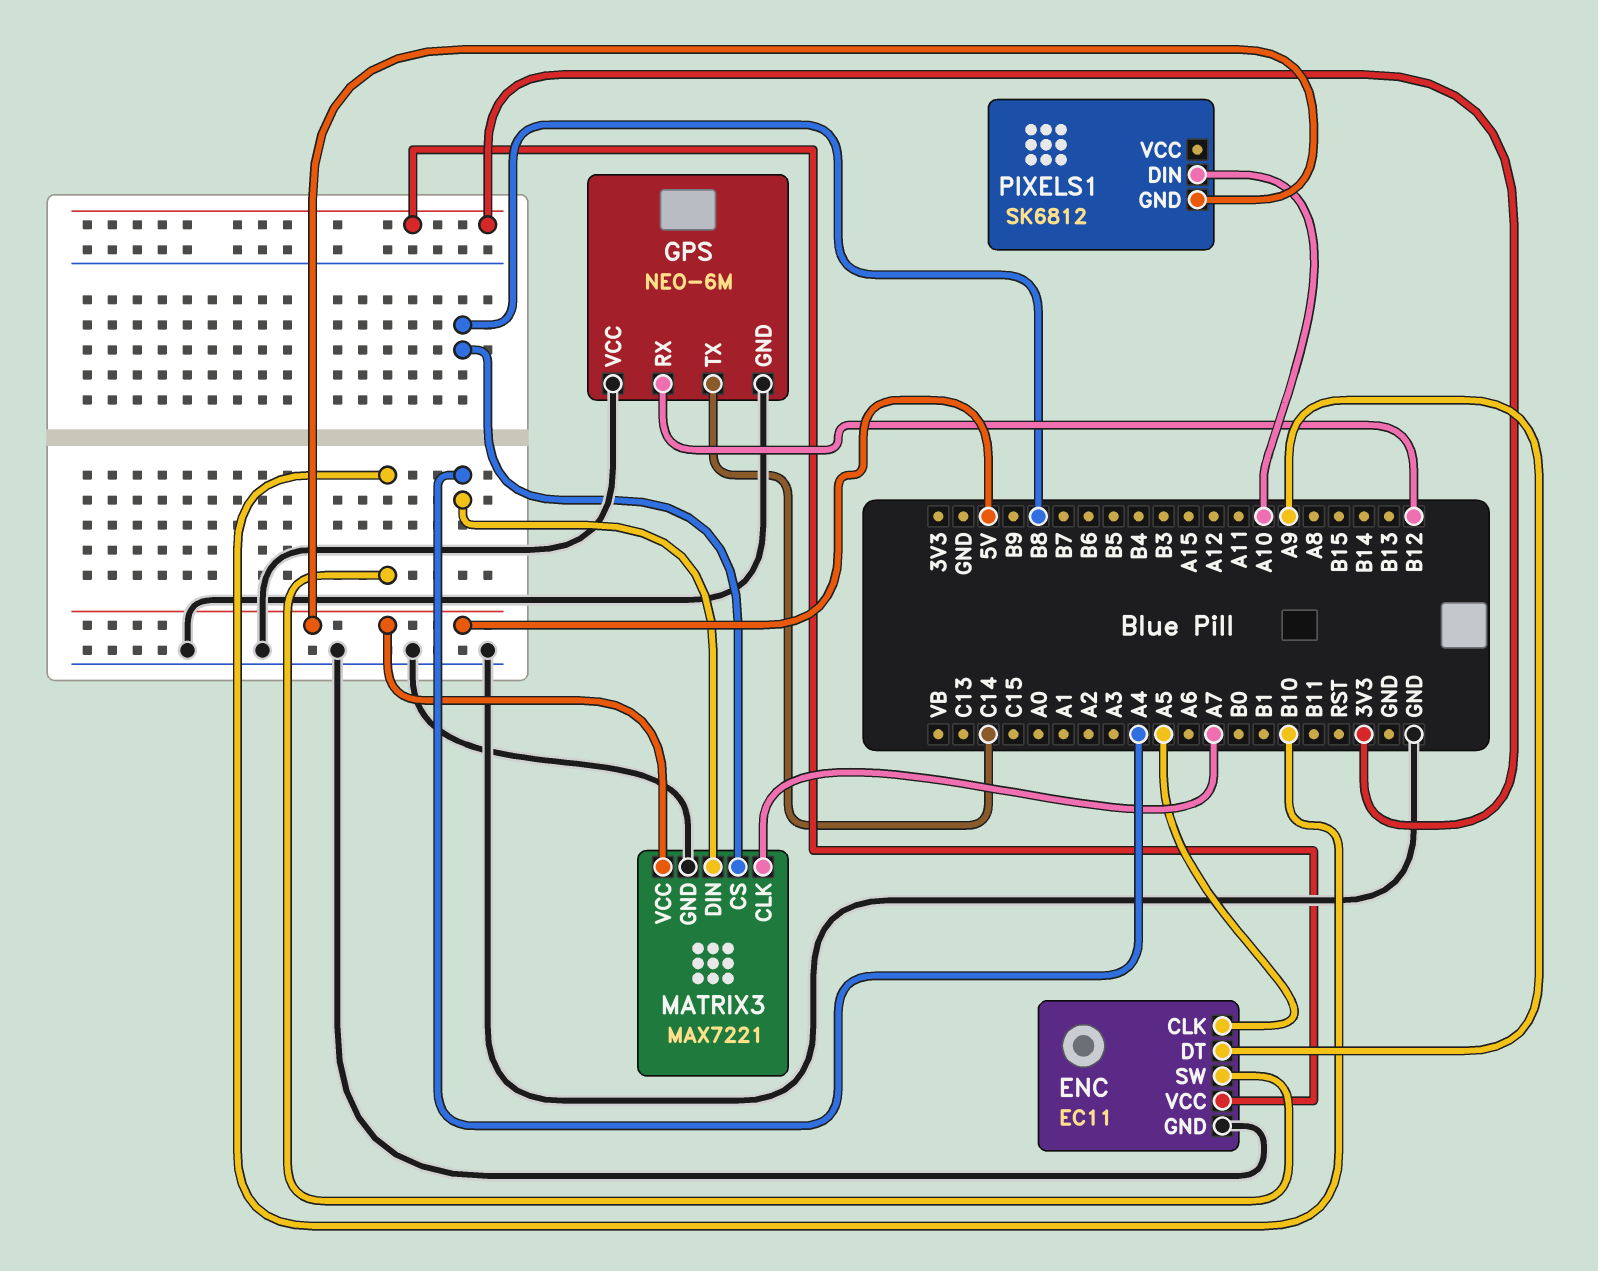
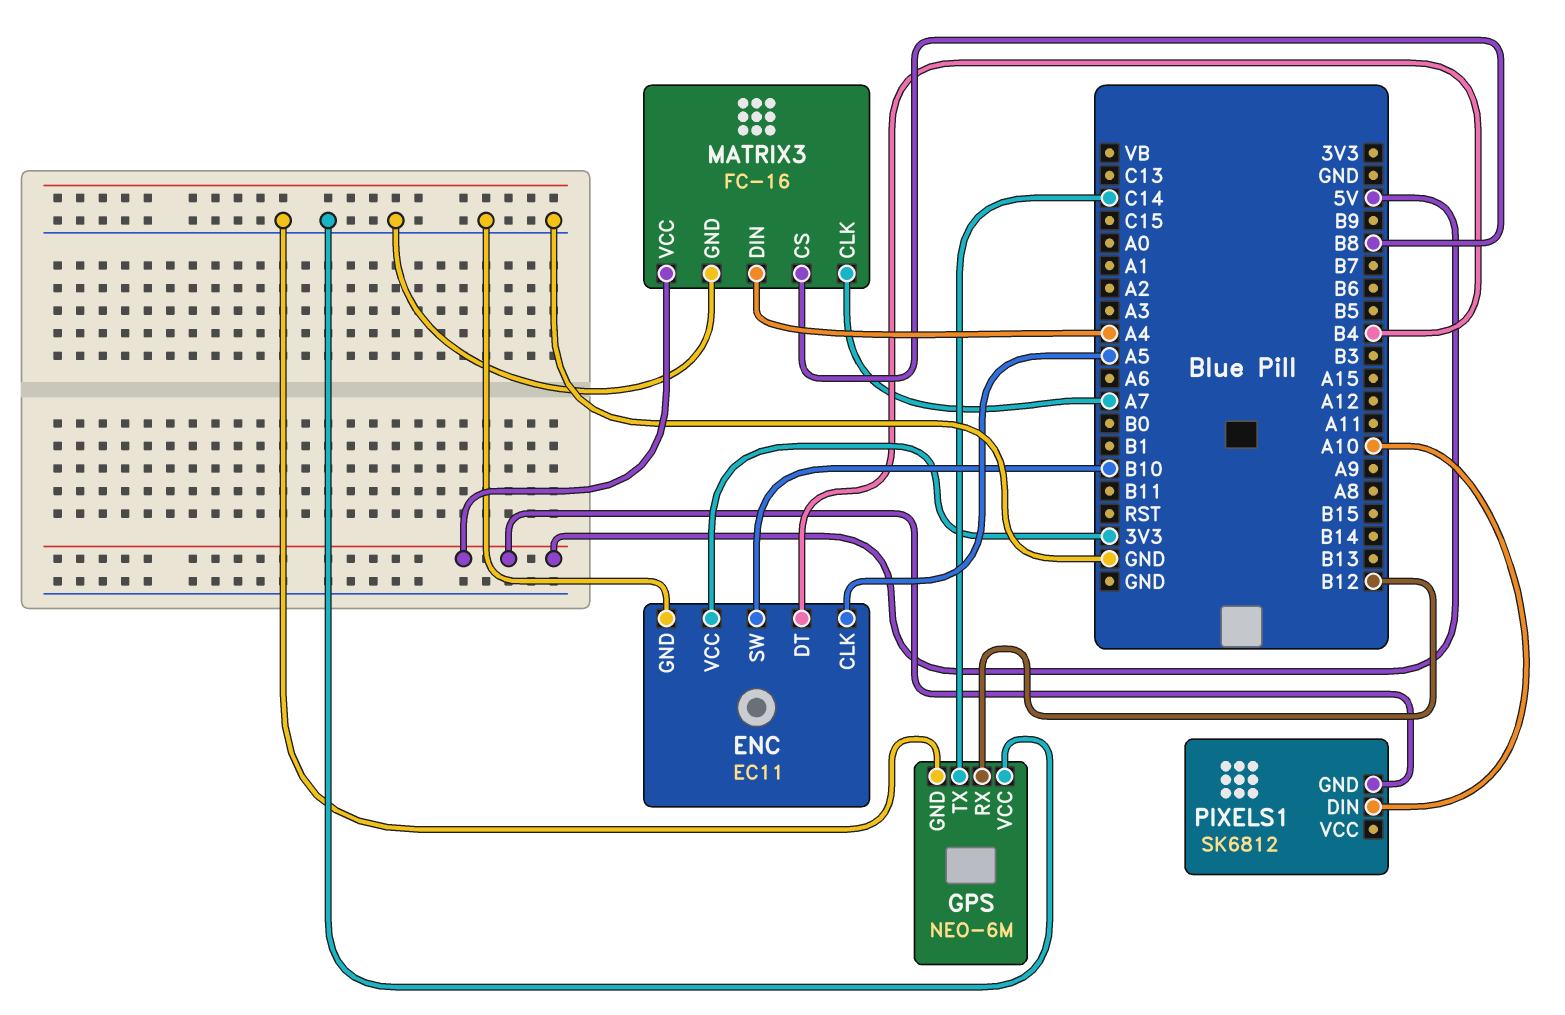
ENC pin DT: A9 -> B4
MATRIX3: MAX7221 -> FC-16

